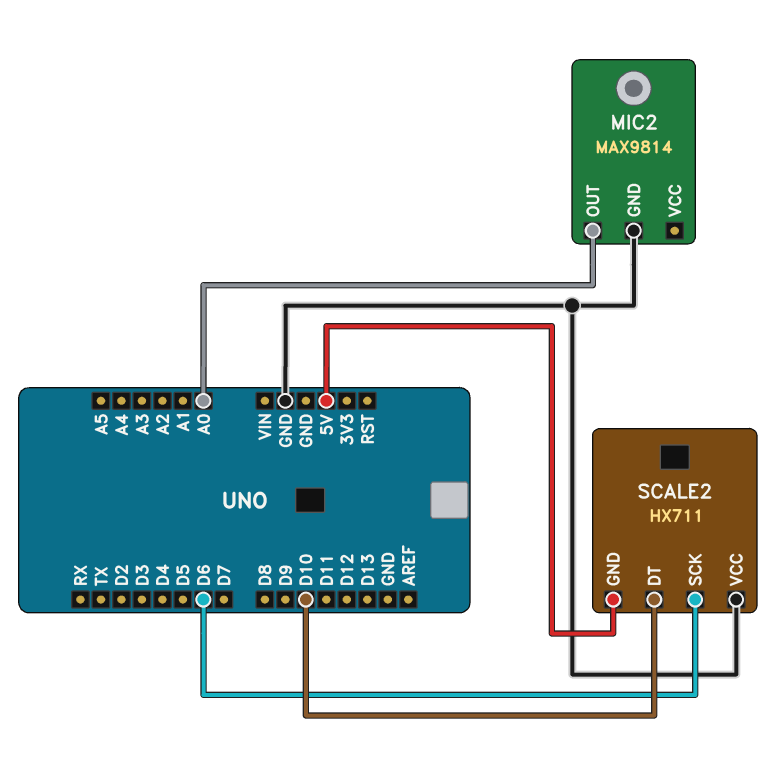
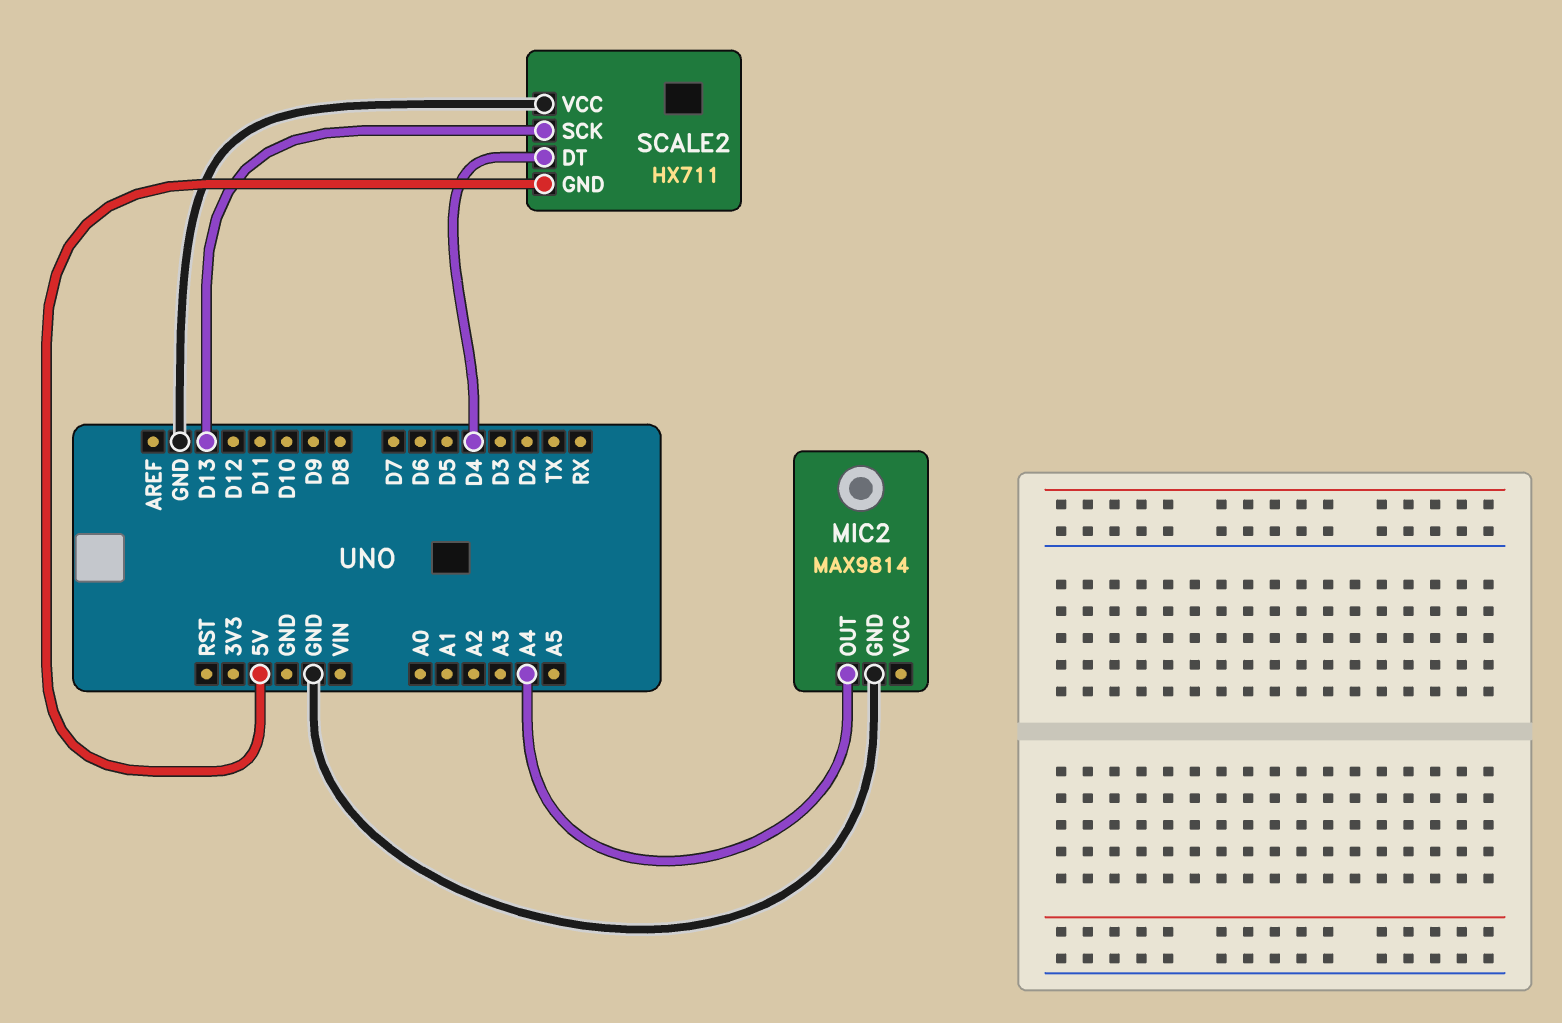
MIC2 pin OUT: A0 -> A4
SCALE2 pin DT: D10 -> D4
SCALE2 pin SCK: D6 -> D13

